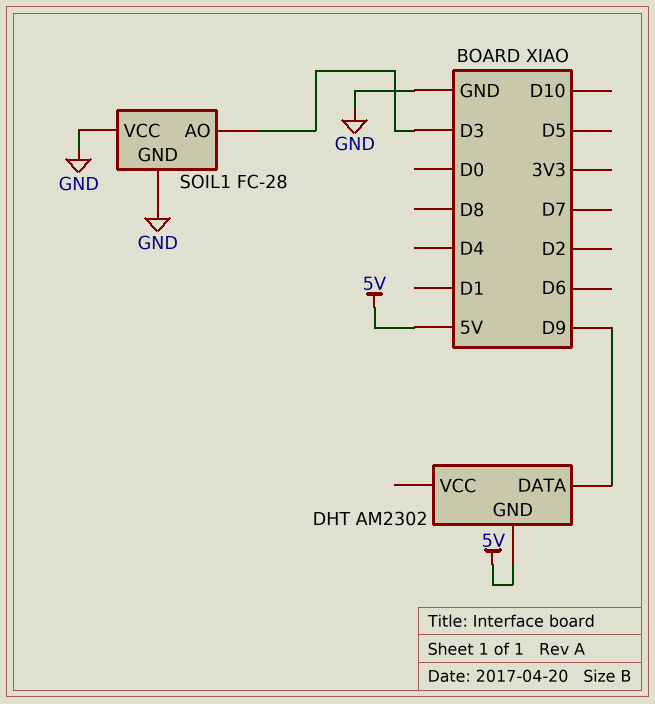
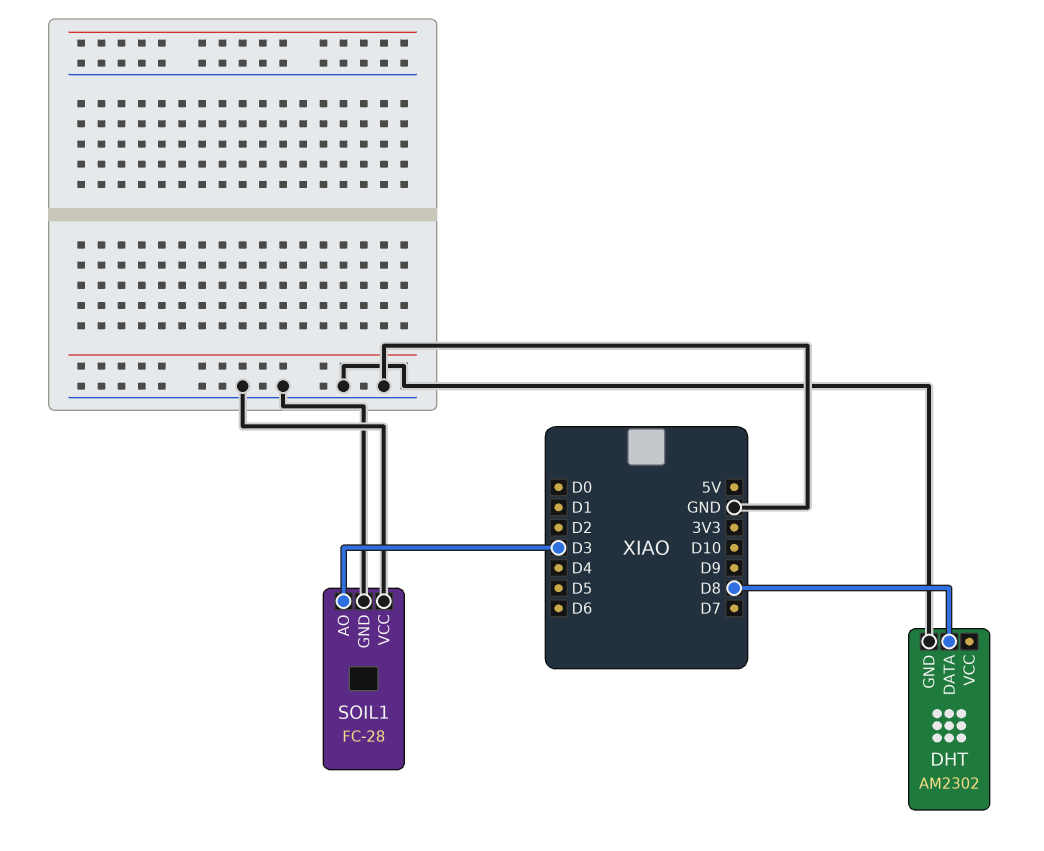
DHT pin DATA: D9 -> D8
DHT pin GND: 5V -> GND

